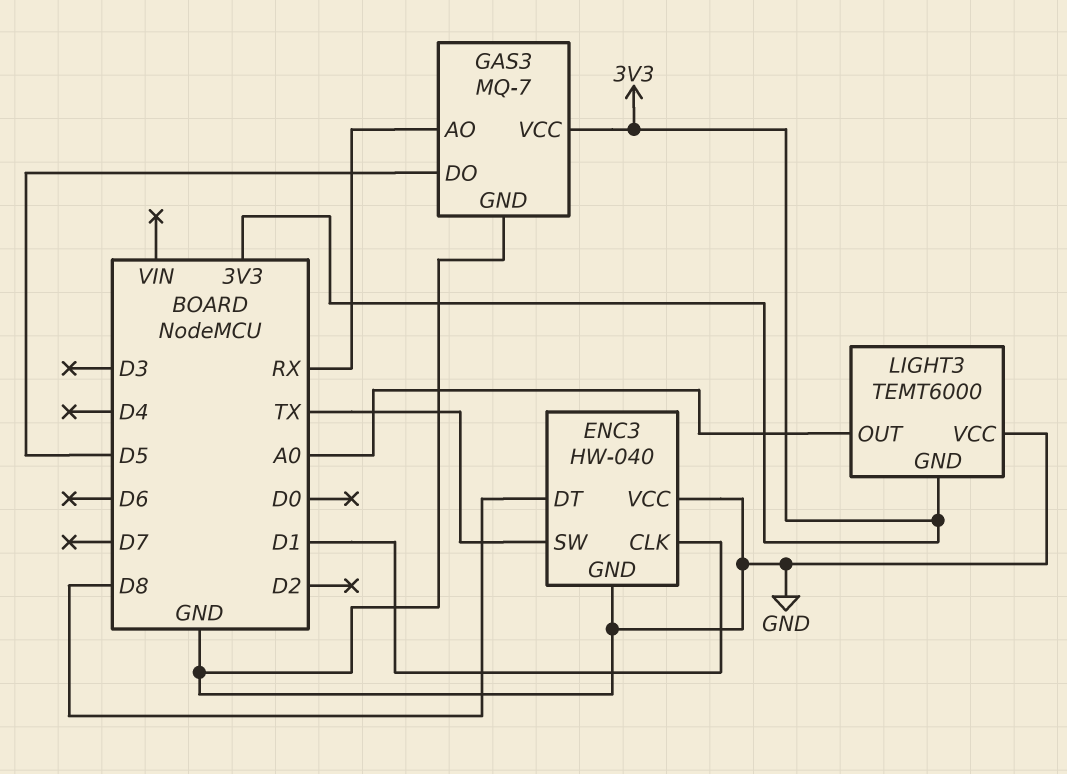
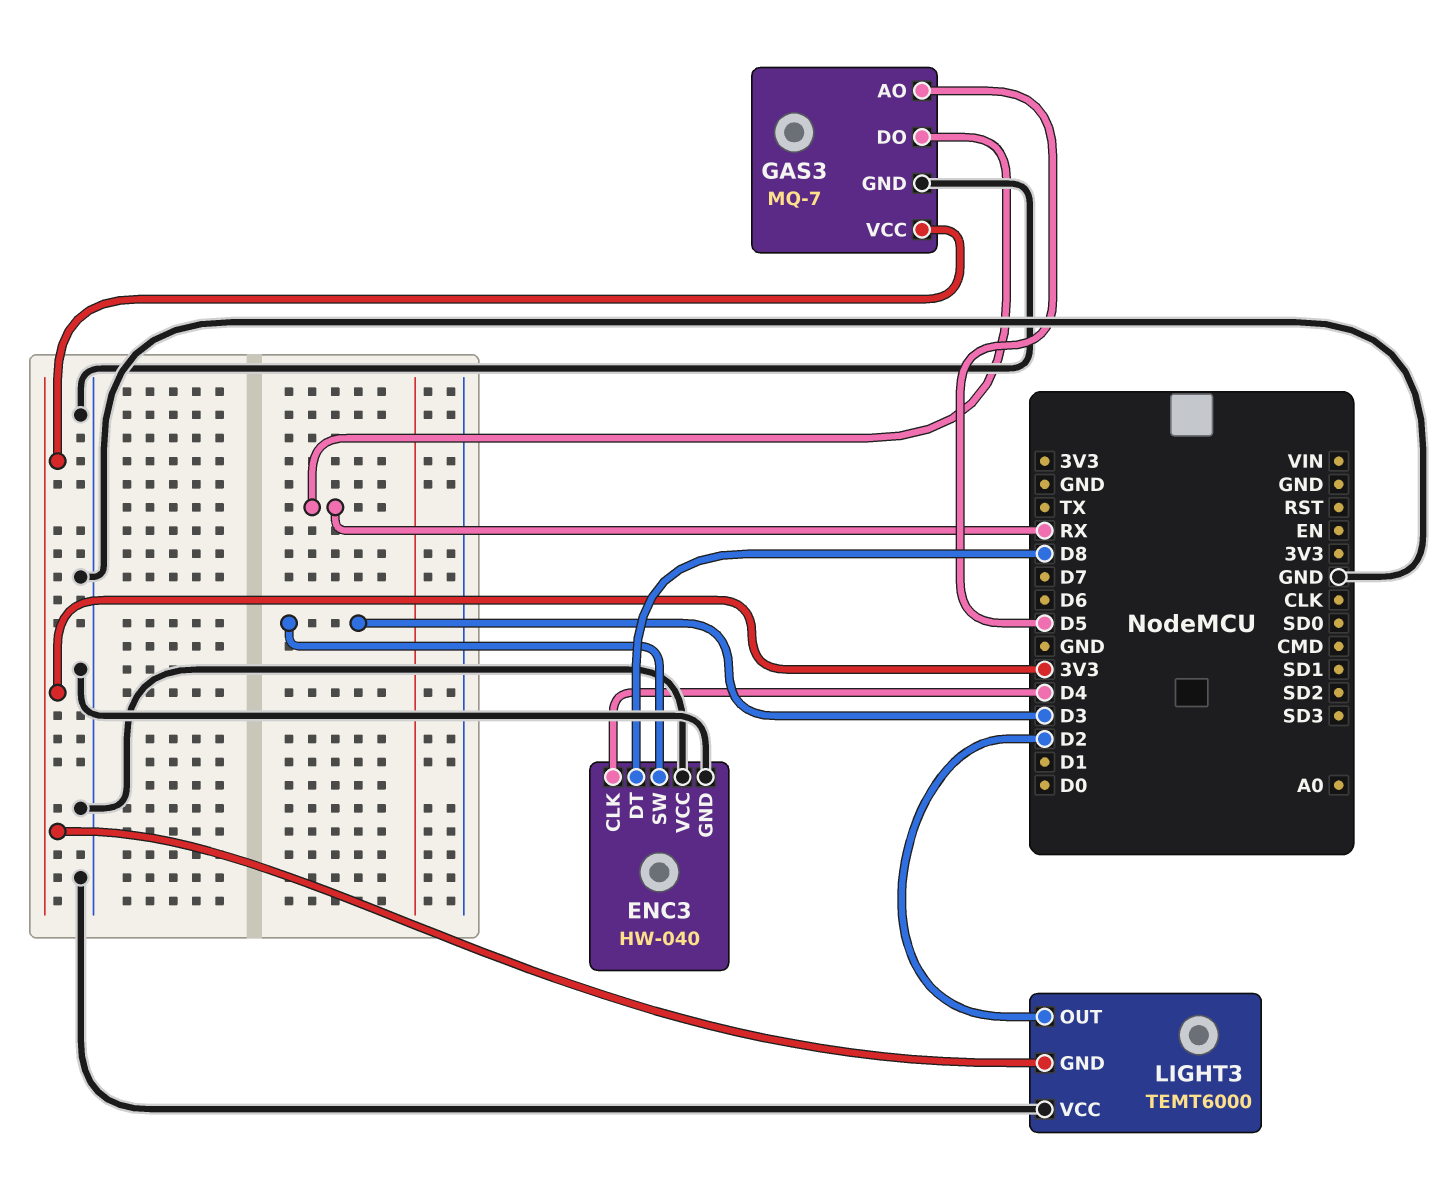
ENC3 pin CLK: D1 -> D4
ENC3 pin SW: TX -> D3
GAS3 pin AO: RX -> D5
GAS3 pin DO: D5 -> RX
LIGHT3 pin OUT: A0 -> D2

